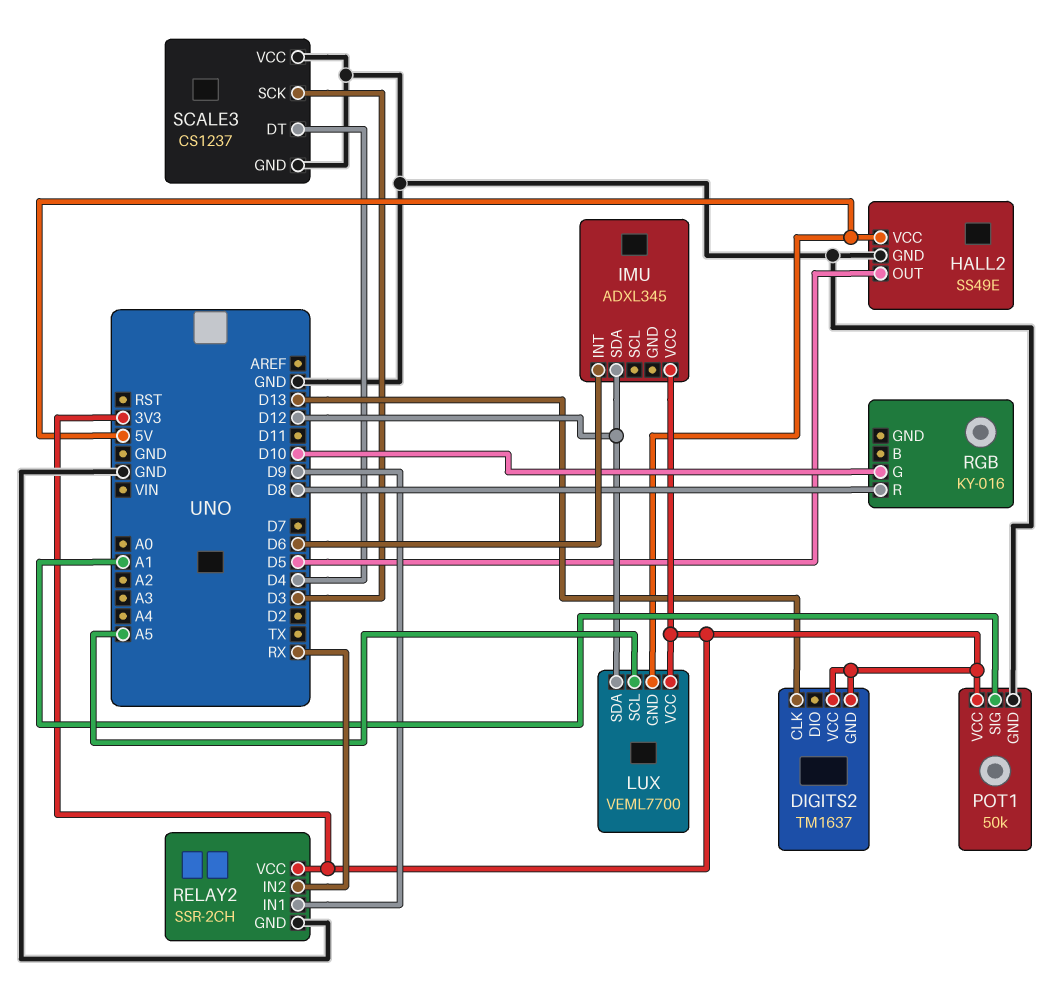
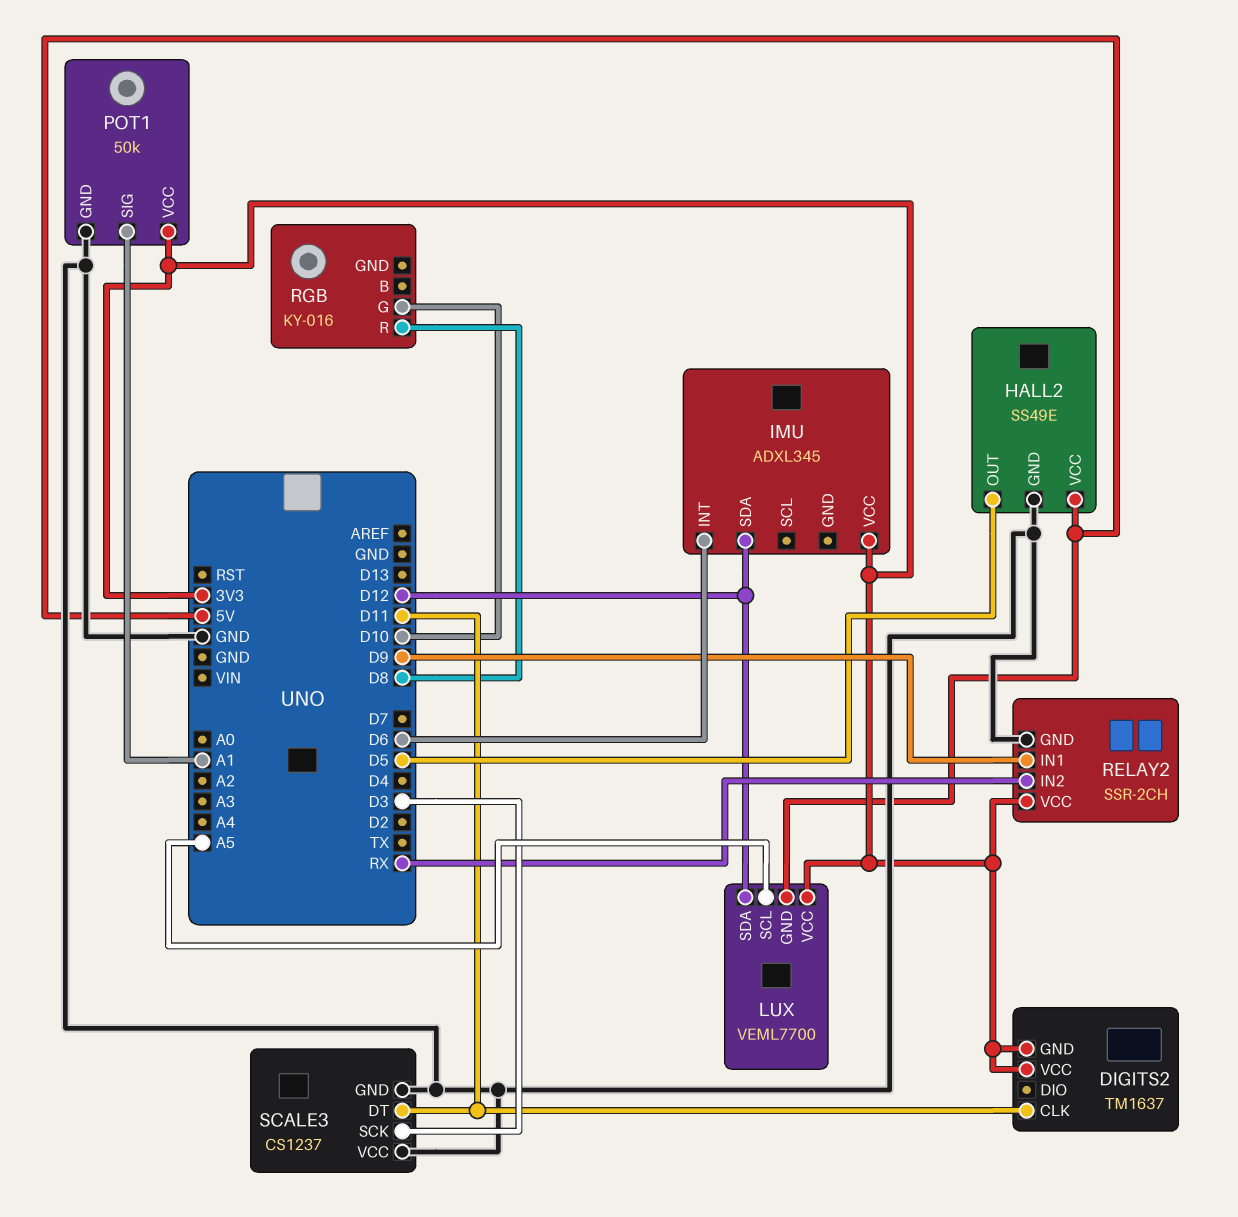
DIGITS2 pin CLK: D13 -> D11
SCALE3 pin DT: D4 -> D11

